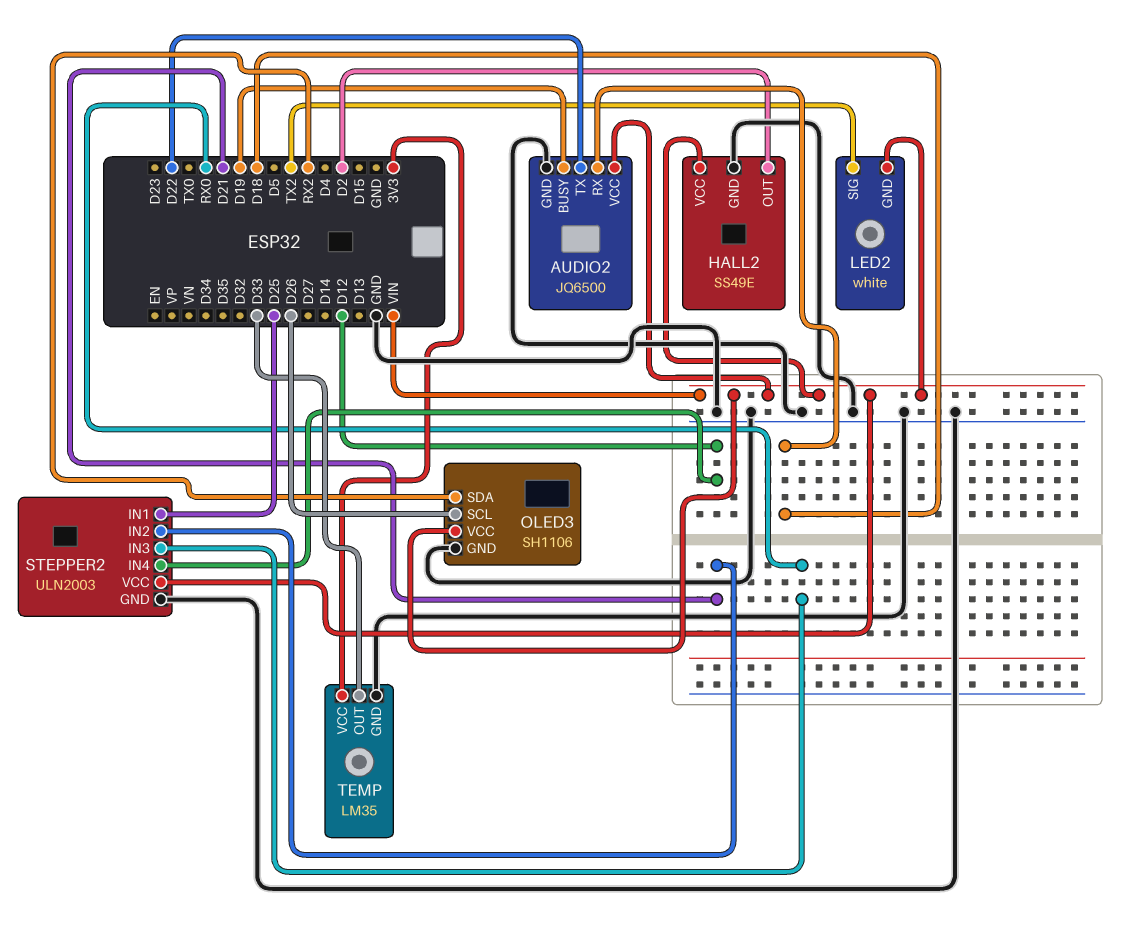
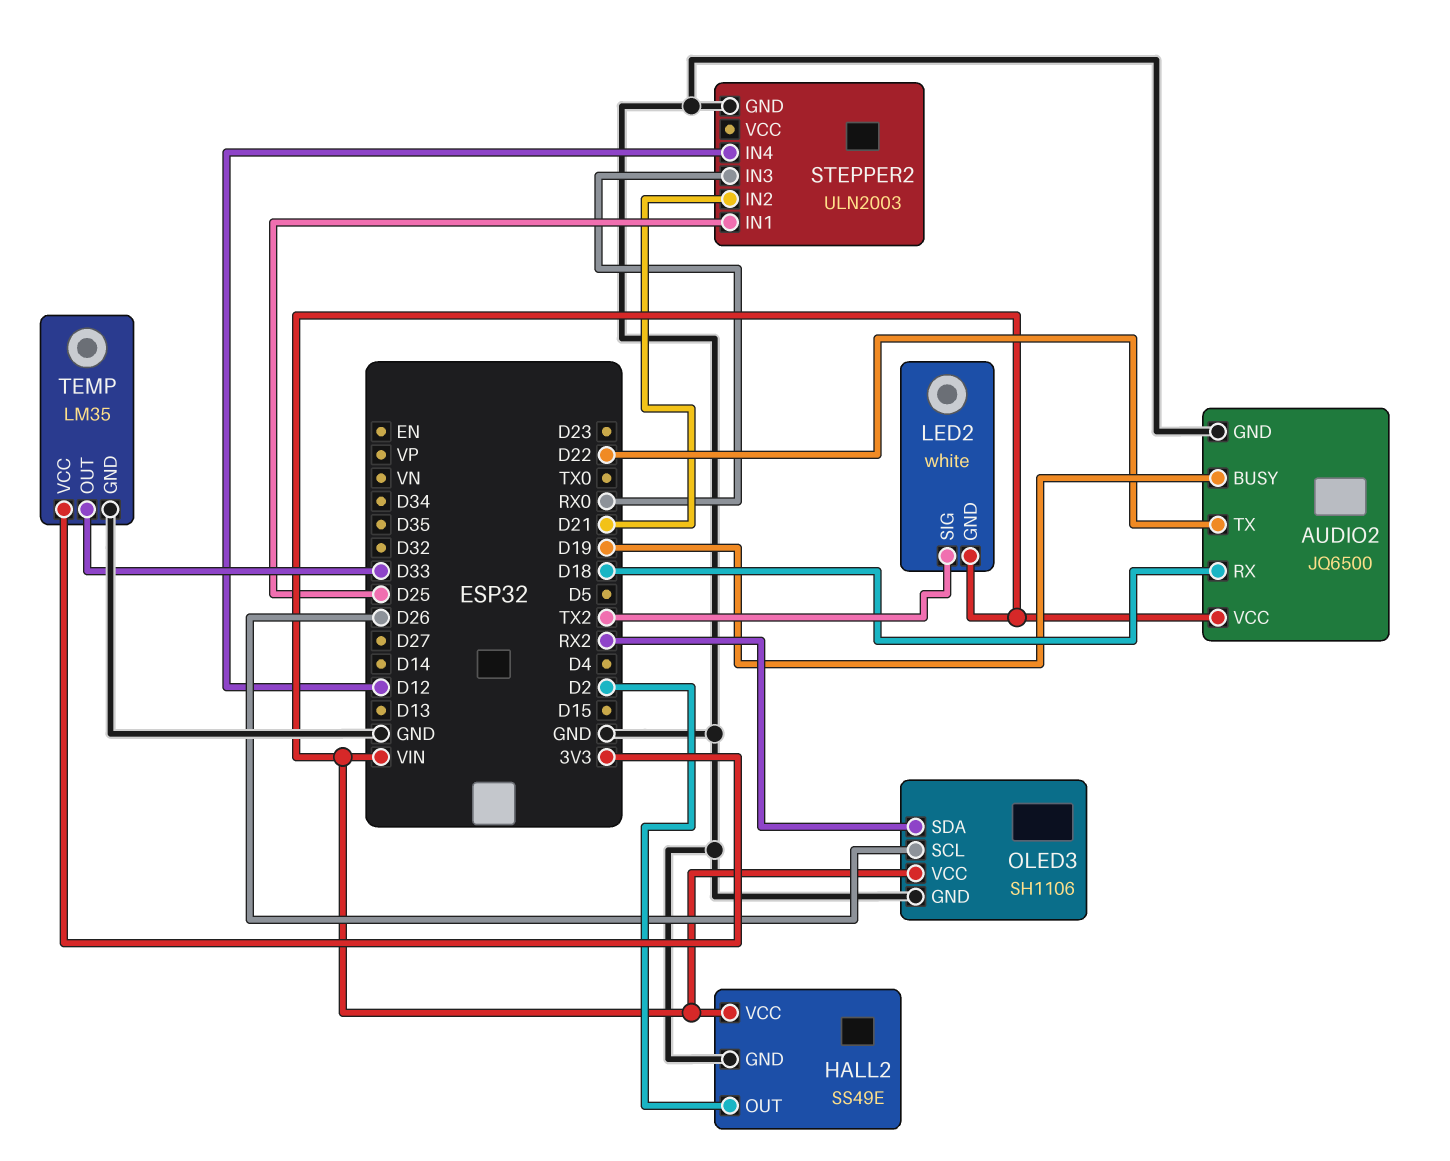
STEPPER2 pin VCC: VIN -> none

